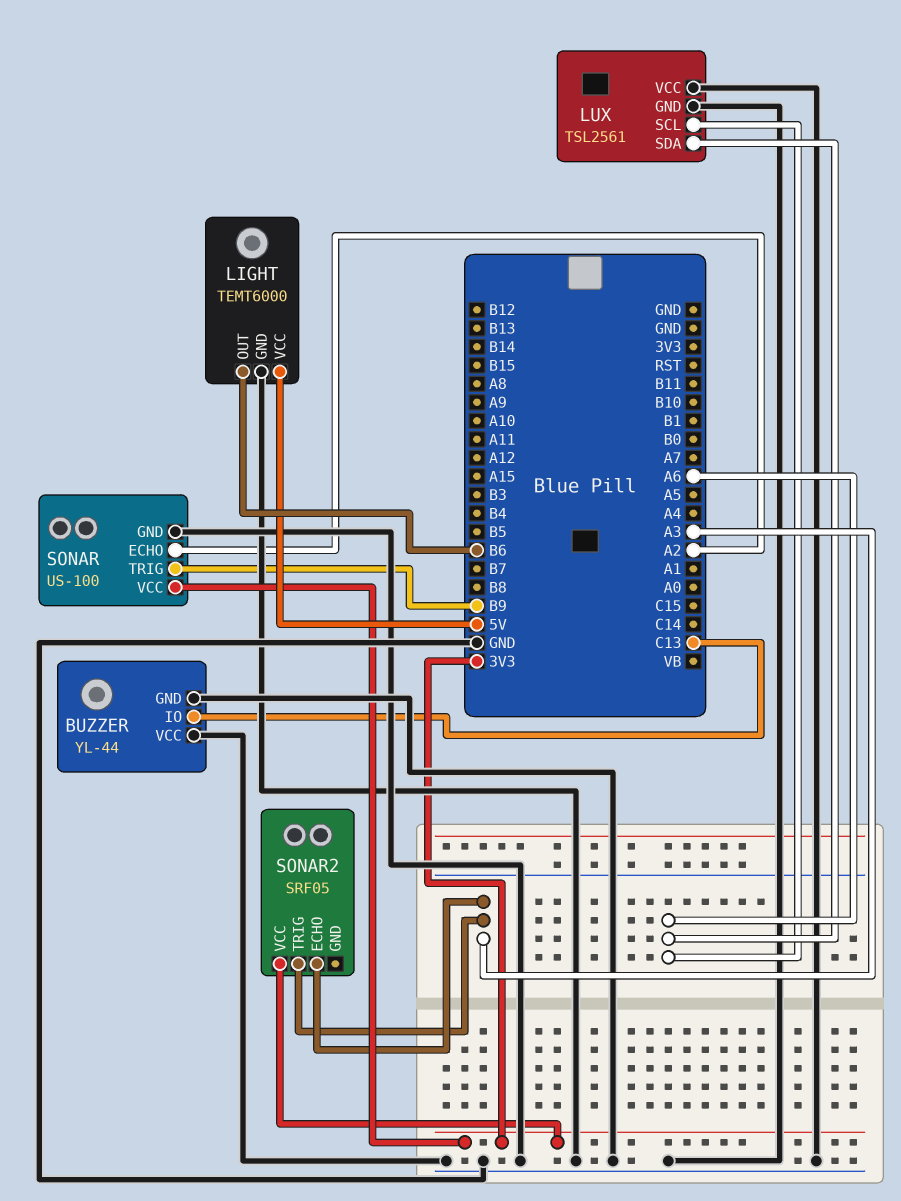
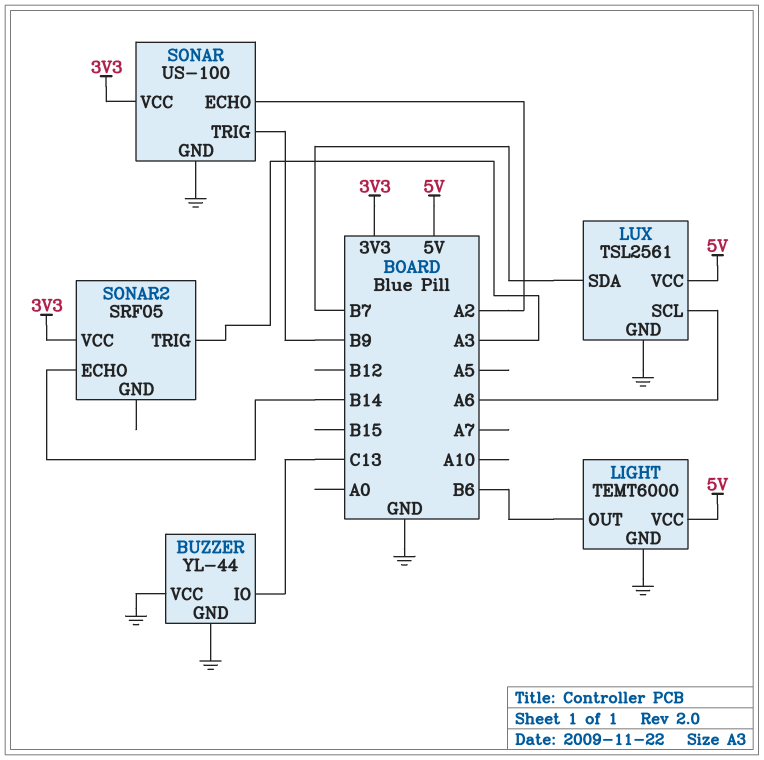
LUX pin SDA: A6 -> B7
LUX pin VCC: GND -> 5V
SONAR2 pin ECHO: A3 -> B14

